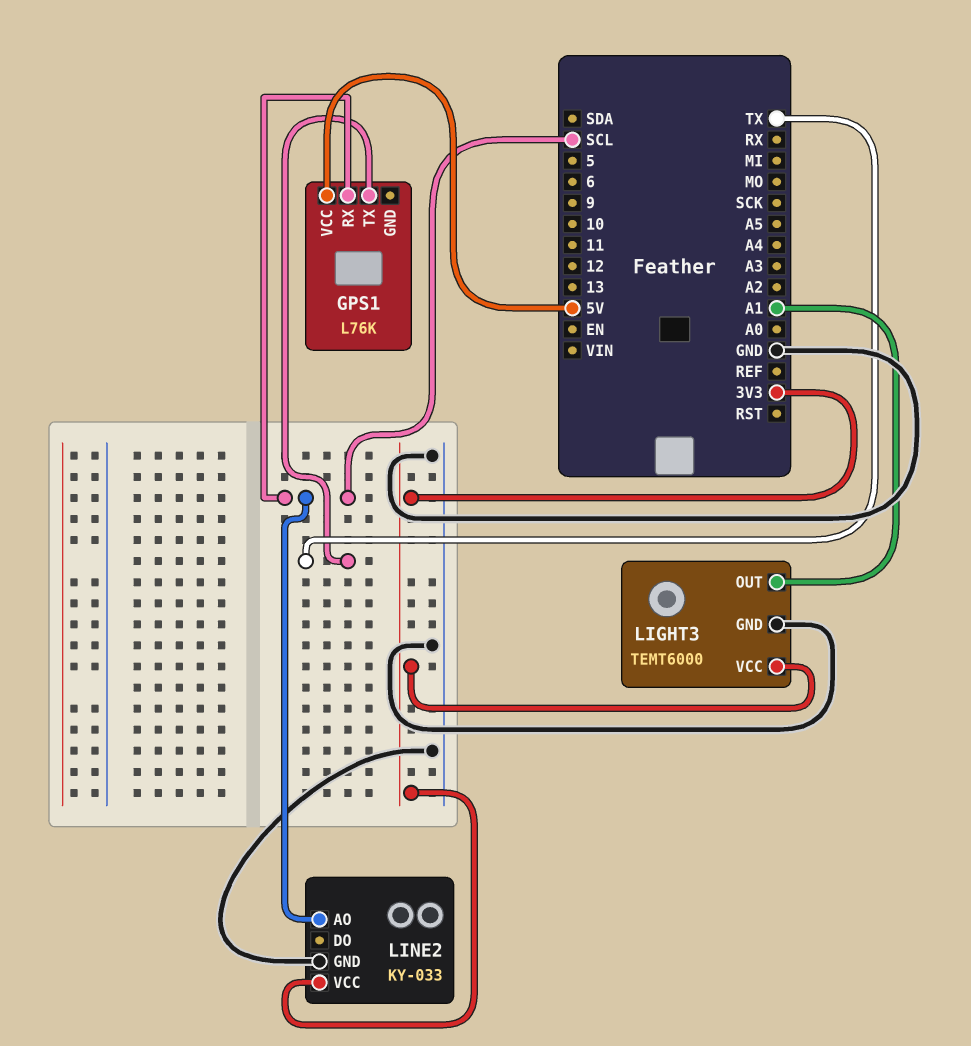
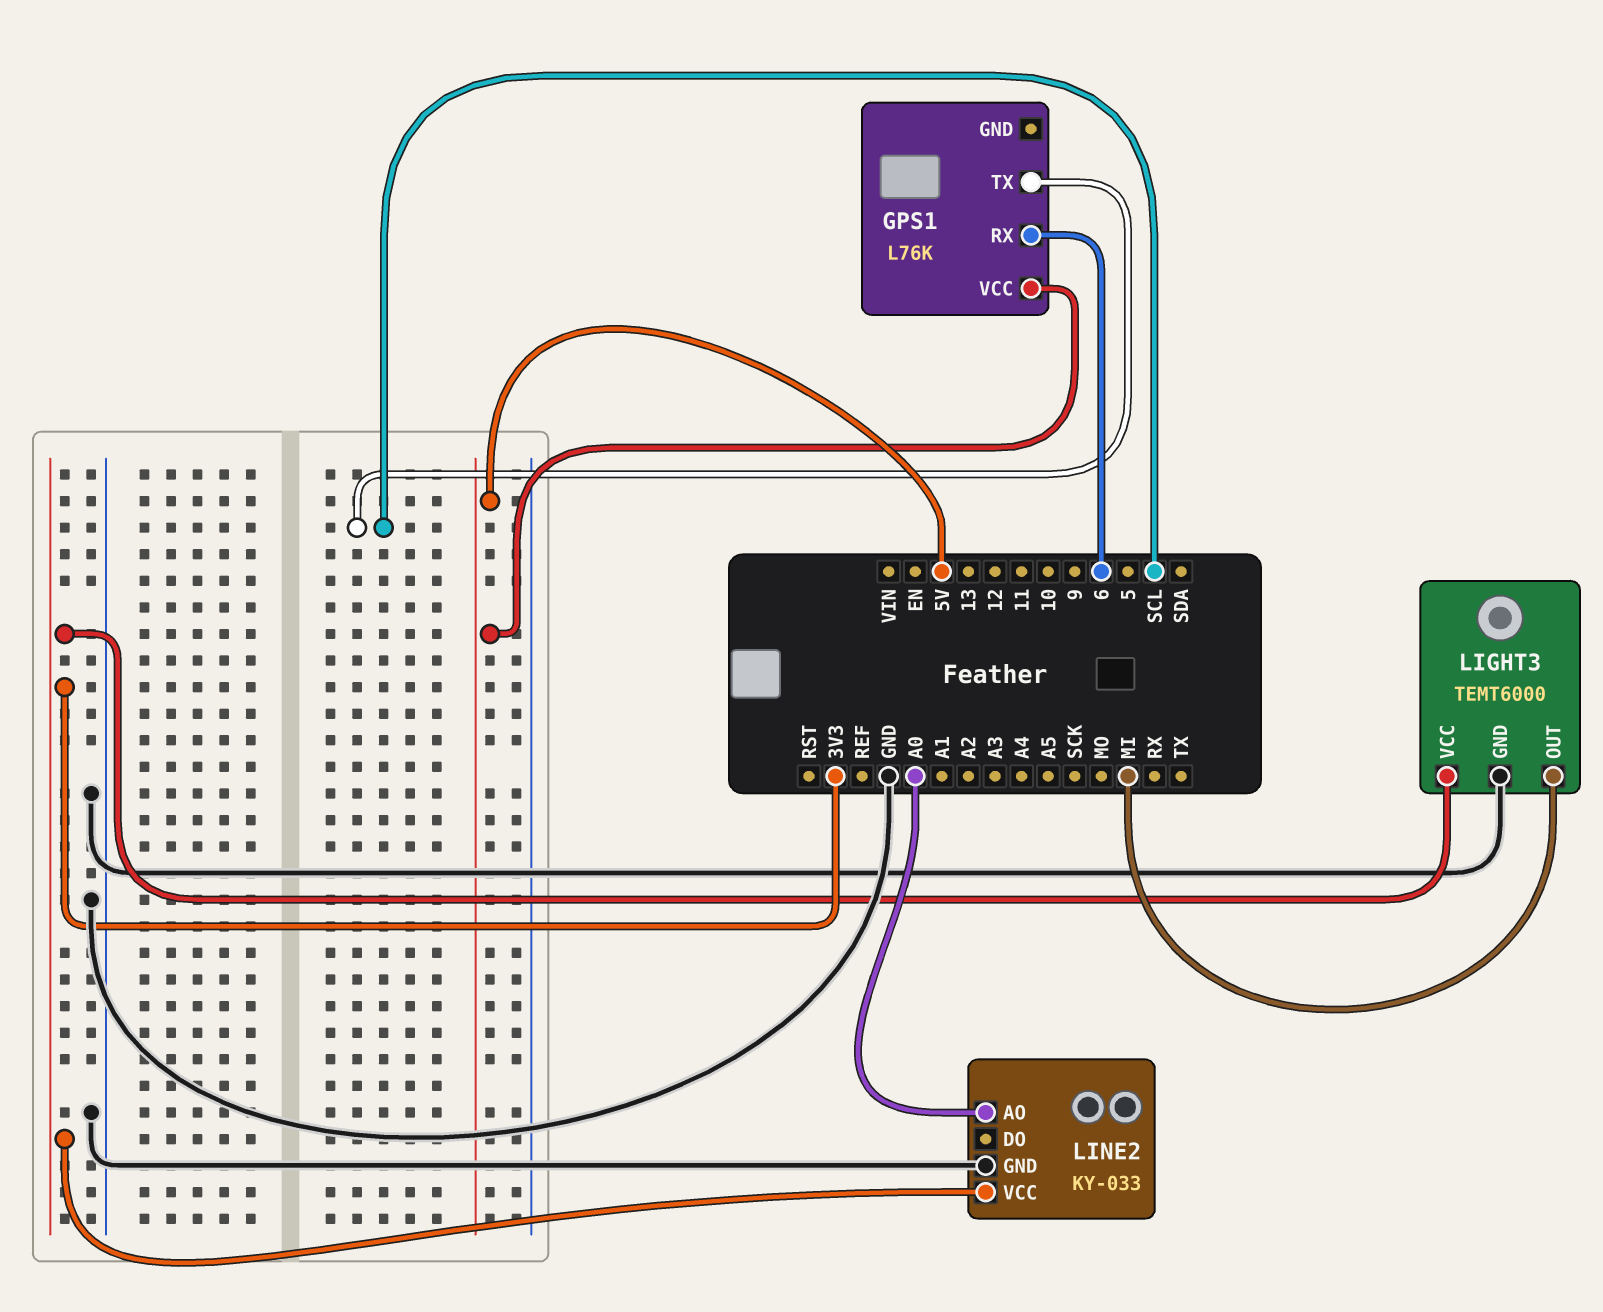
GPS1 pin RX: SCL -> 6
GPS1 pin TX: TX -> SCL
LIGHT3 pin OUT: A1 -> MI
LINE2 pin AO: SCL -> A0

